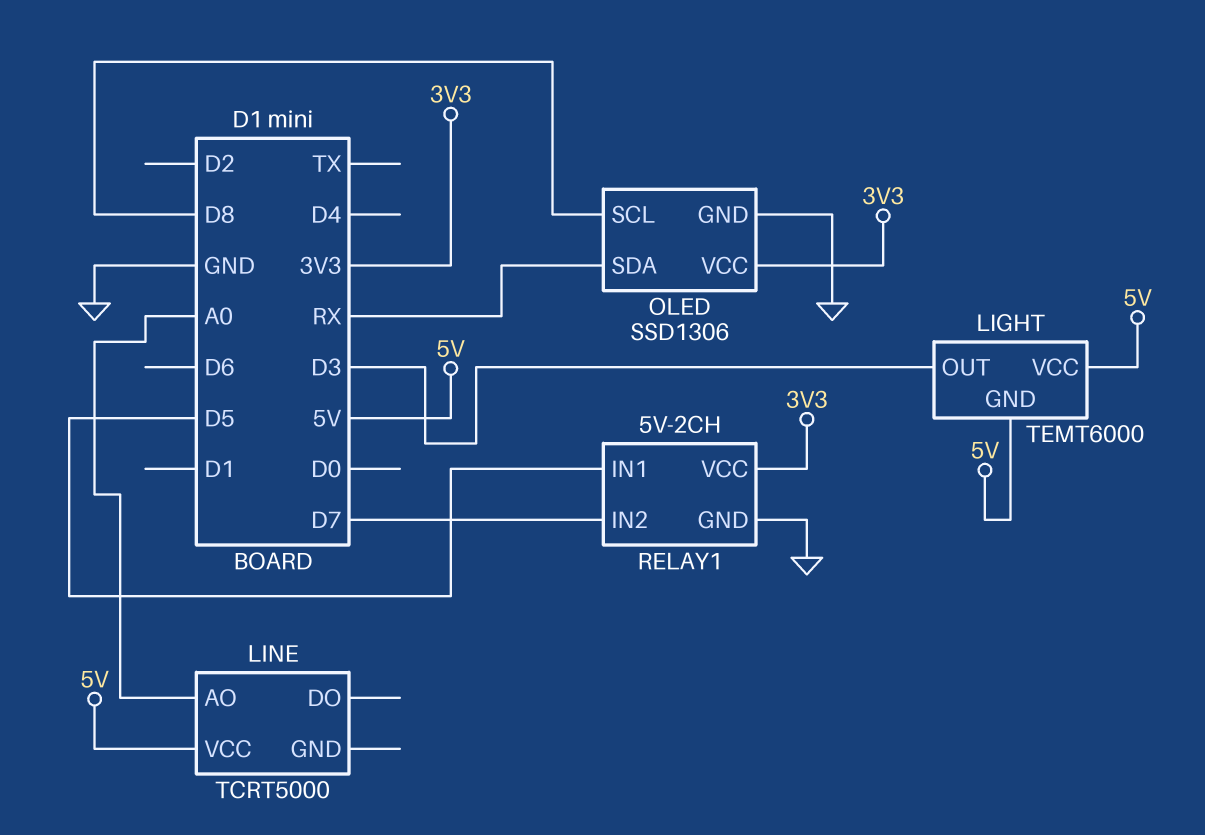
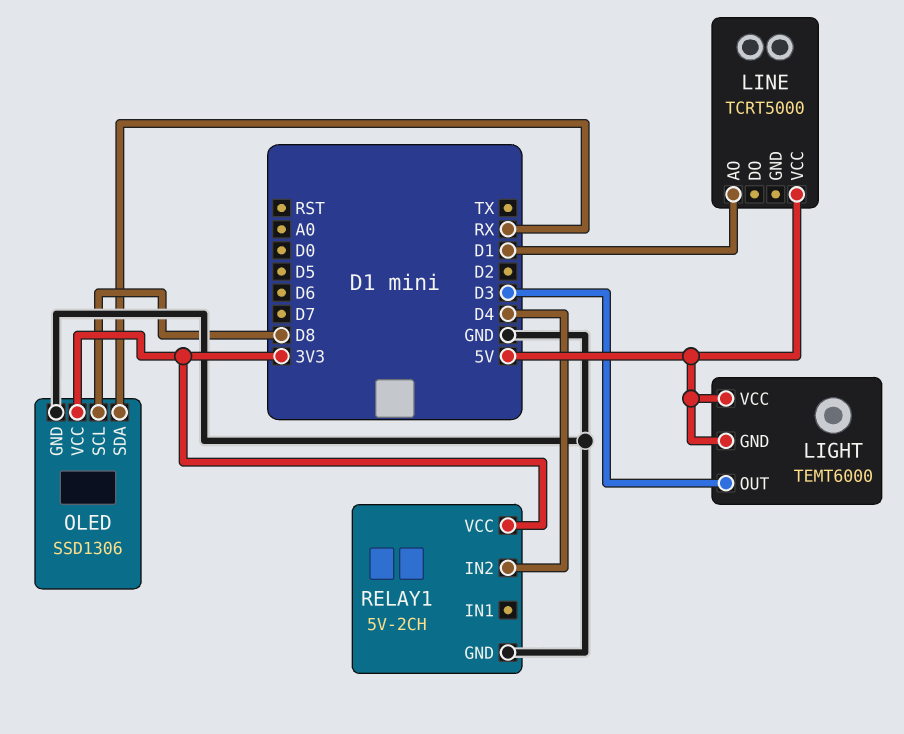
LINE pin AO: A0 -> D1
RELAY1 pin IN1: D5 -> none
RELAY1 pin IN2: D7 -> D4

